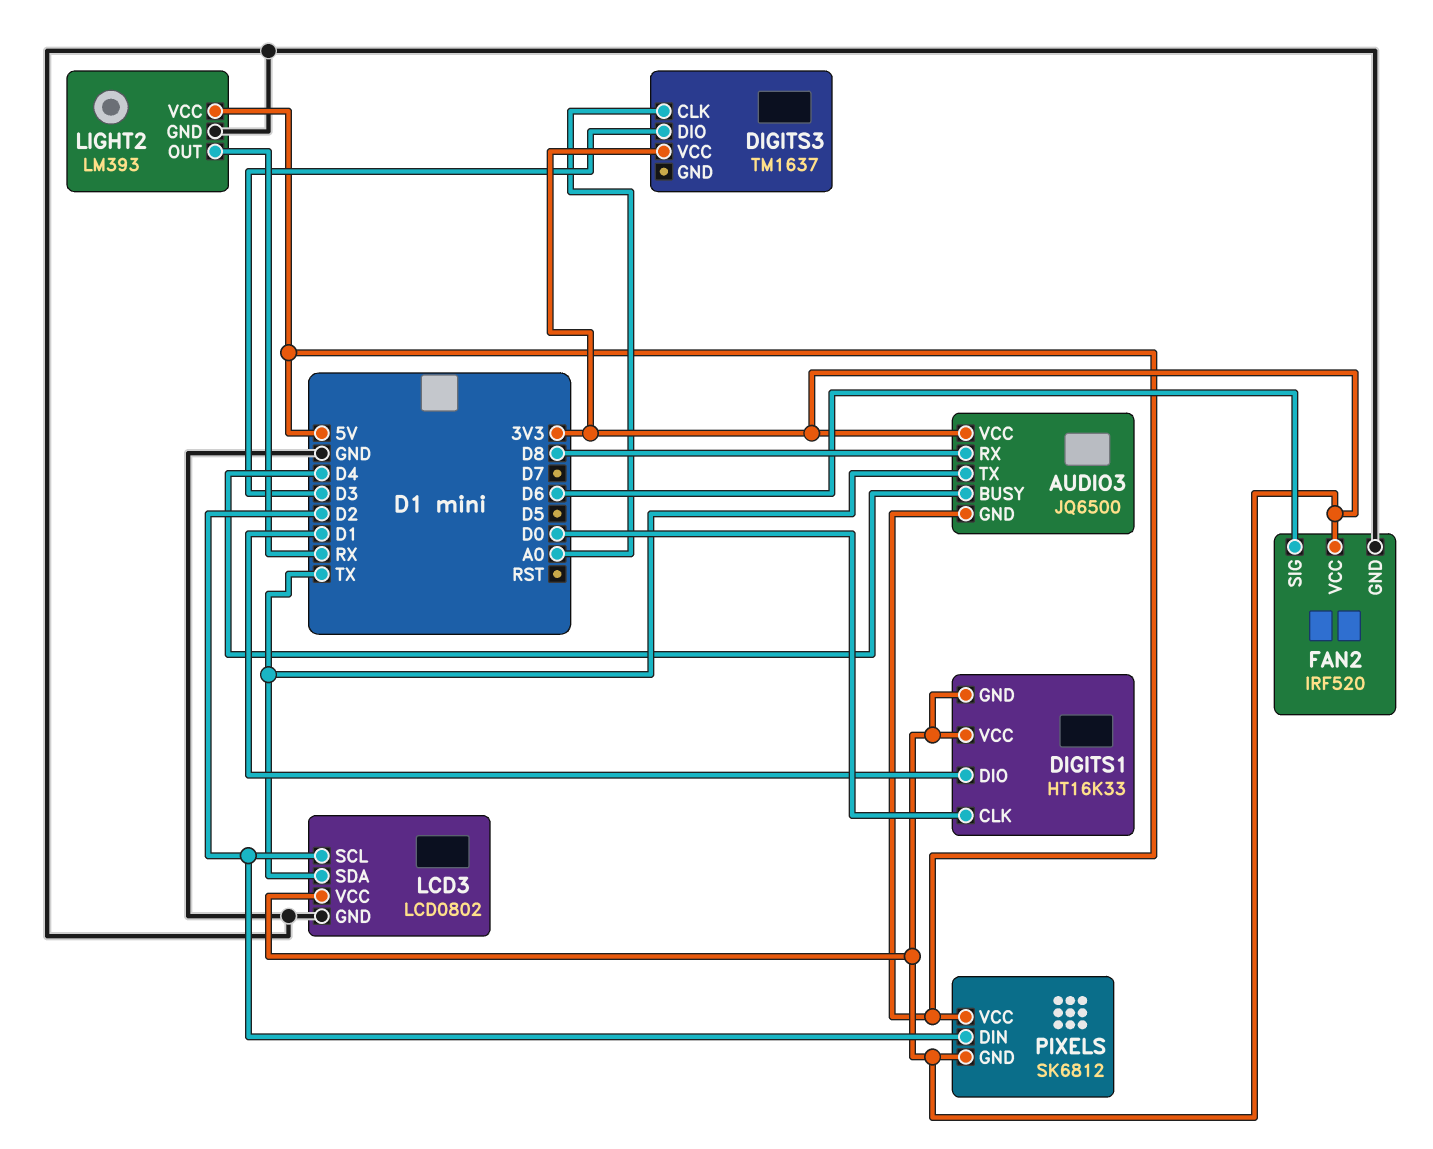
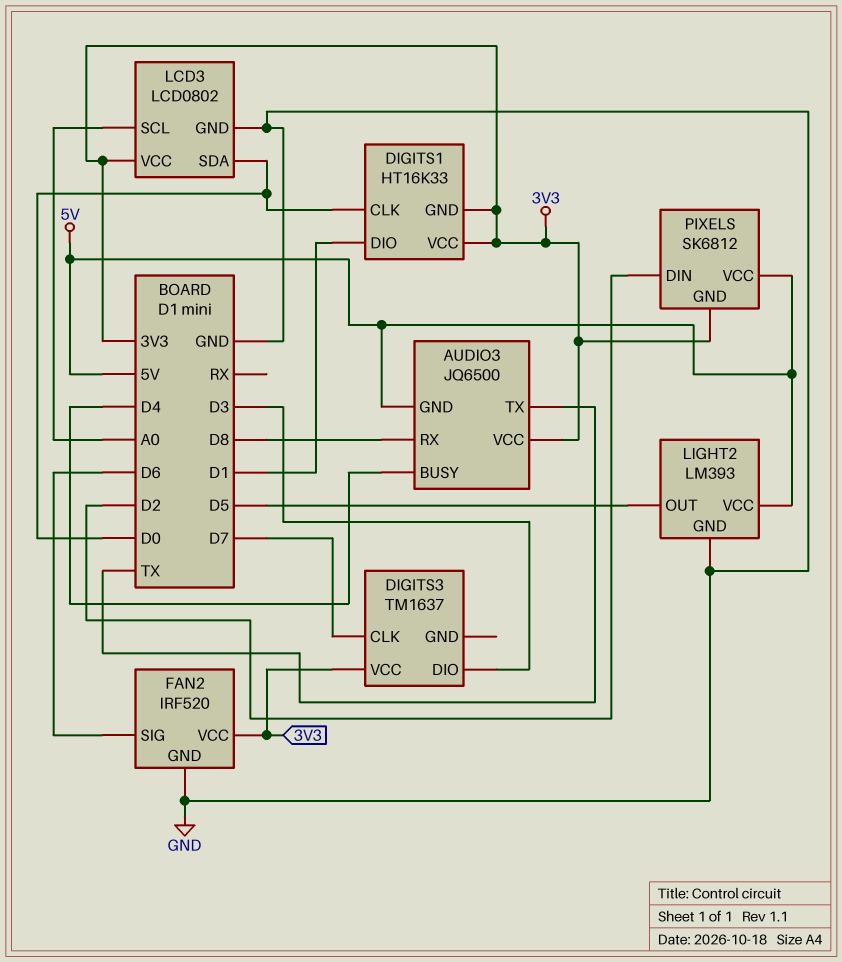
DIGITS3 pin CLK: A0 -> D7
LCD3 pin SCL: D2 -> A0
LCD3 pin SDA: TX -> D0
LIGHT2 pin OUT: RX -> D5

